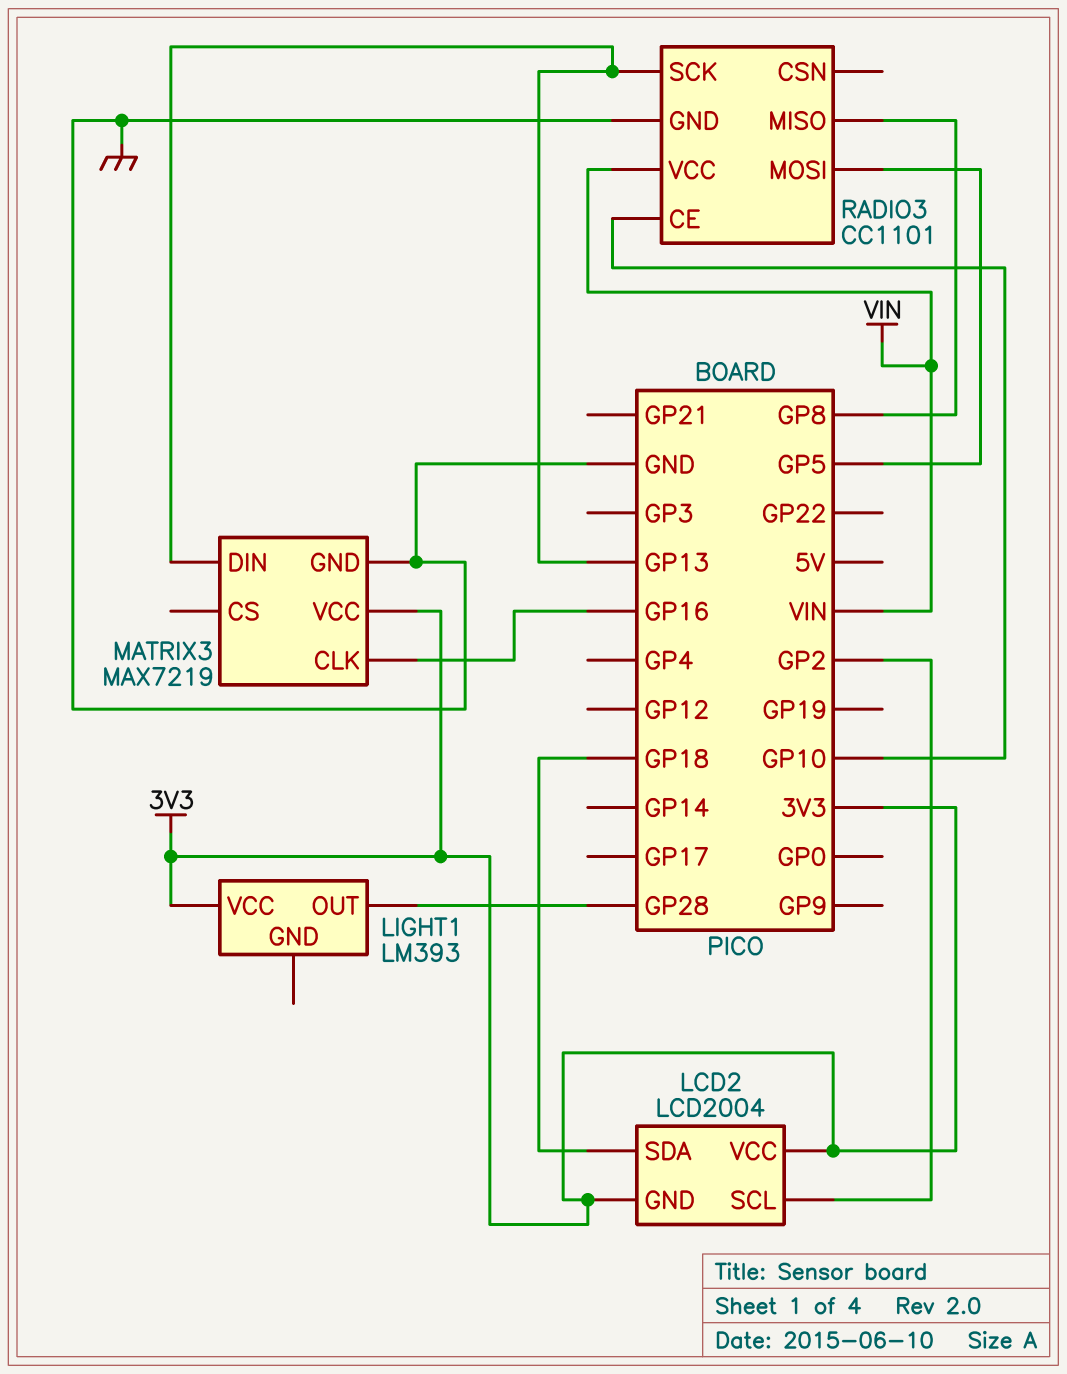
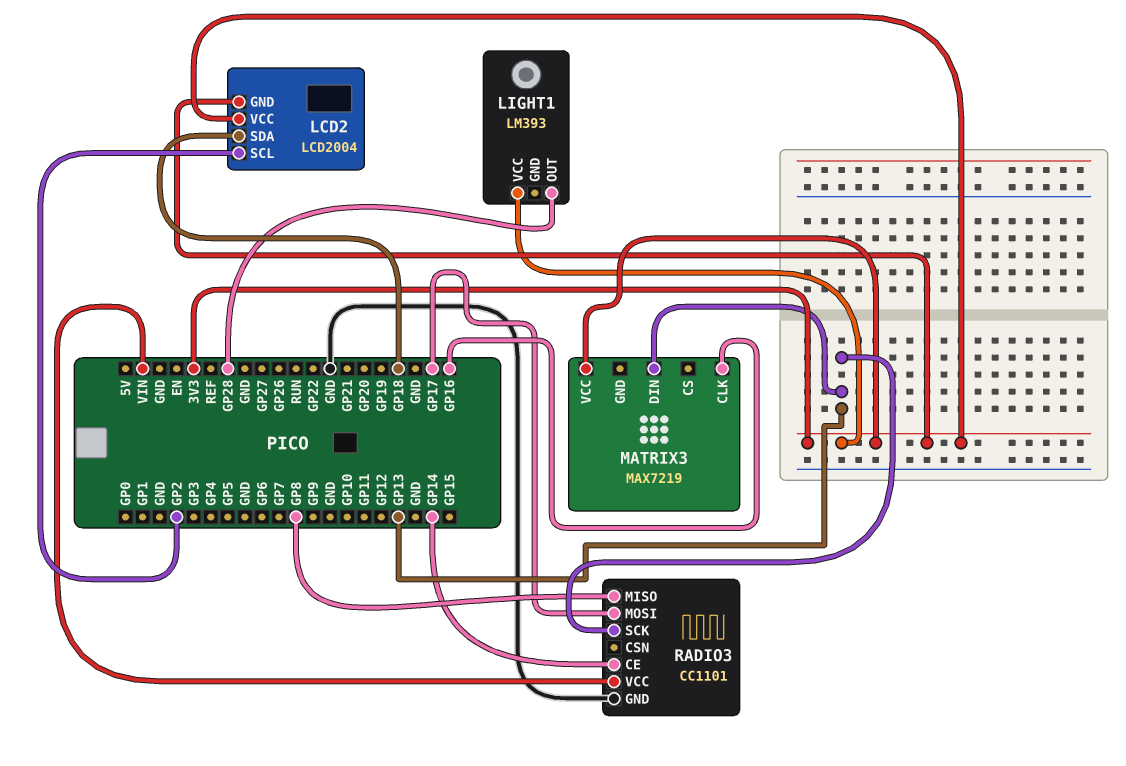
MATRIX3 pin GND: GND -> none
RADIO3 pin CE: GP10 -> GP14
RADIO3 pin MOSI: GP5 -> GP17

